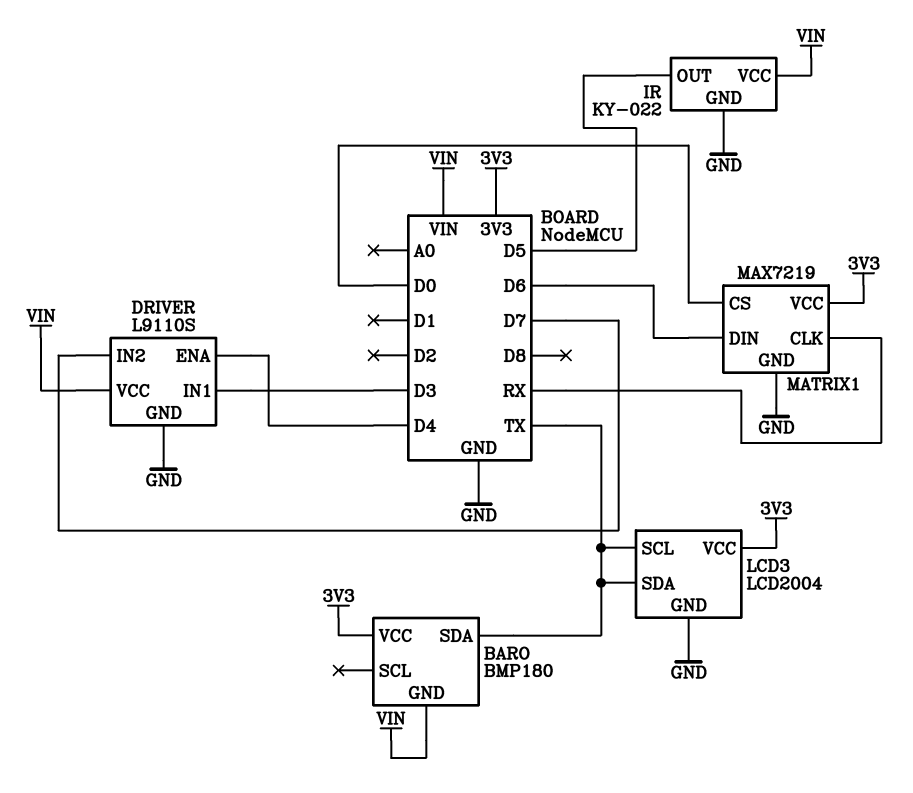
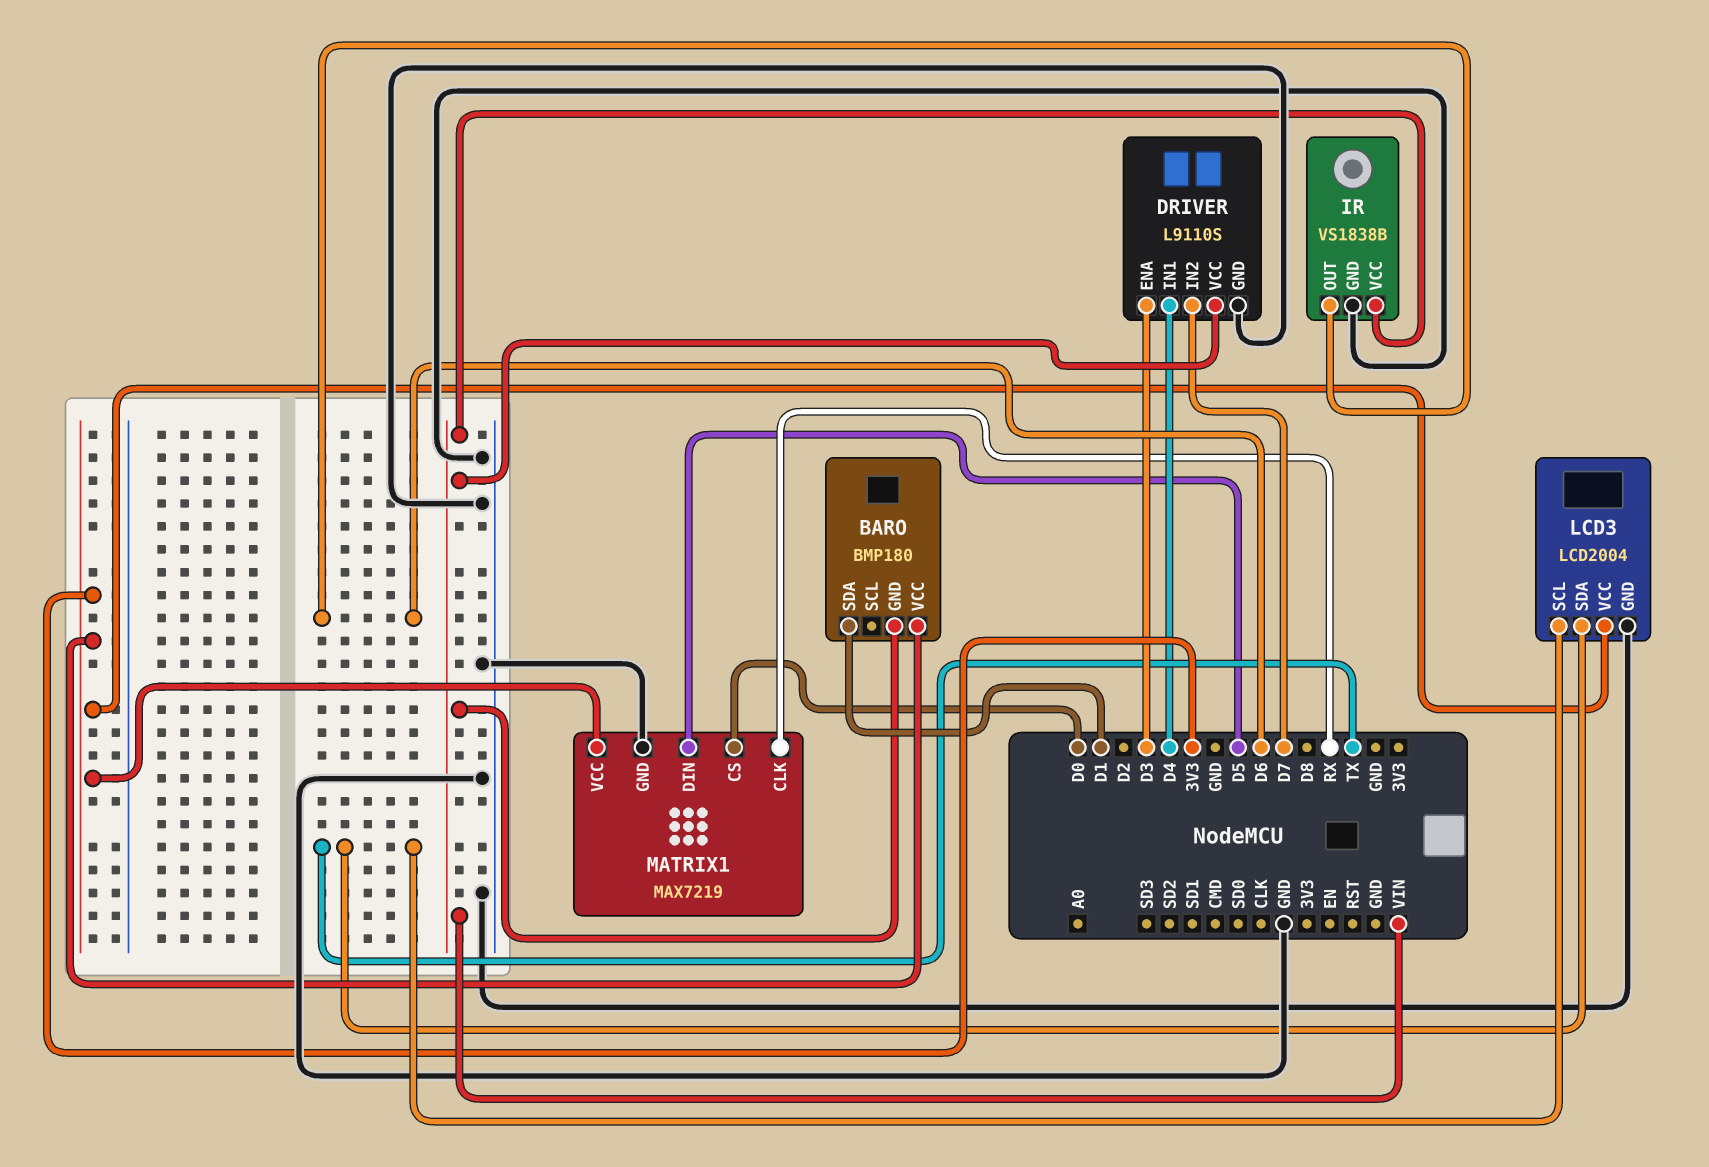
BARO pin SDA: TX -> D1
DRIVER pin ENA: D4 -> D3
DRIVER pin IN1: D3 -> D4
IR: KY-022 -> VS1838B
IR pin OUT: D5 -> D6
MATRIX1 pin DIN: D6 -> D5

